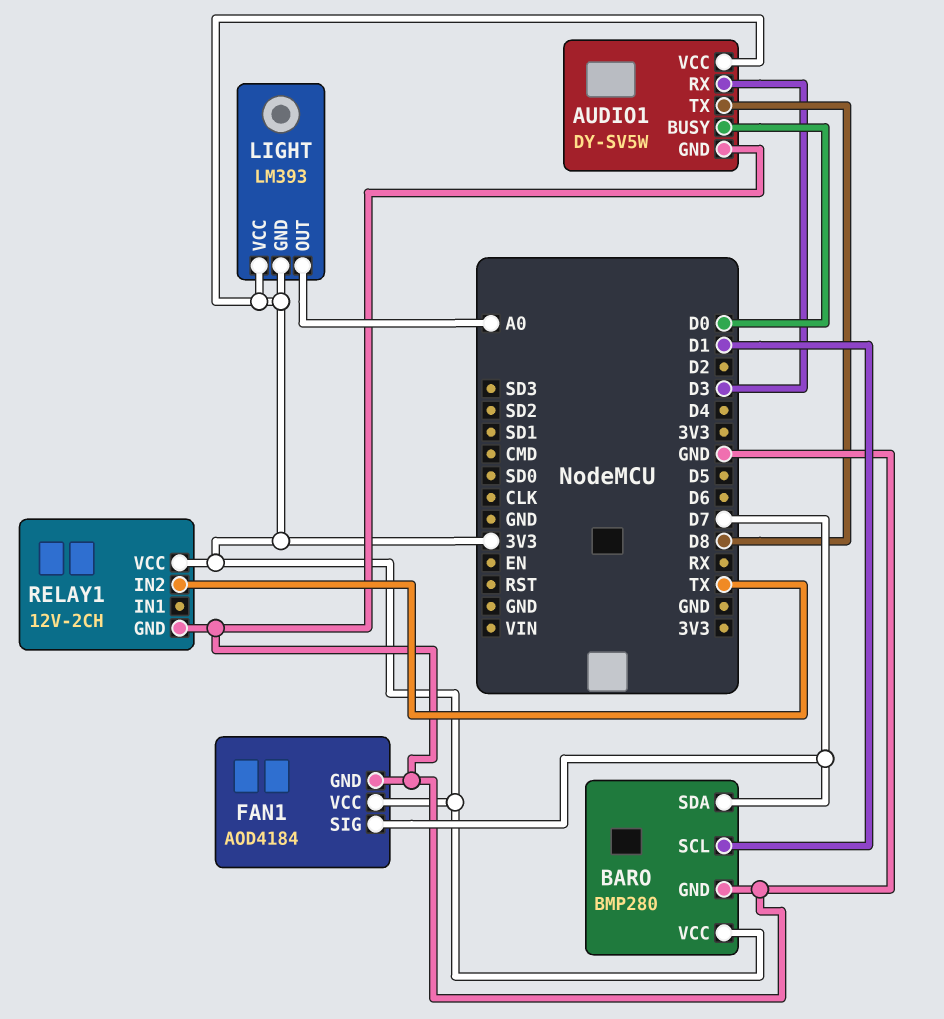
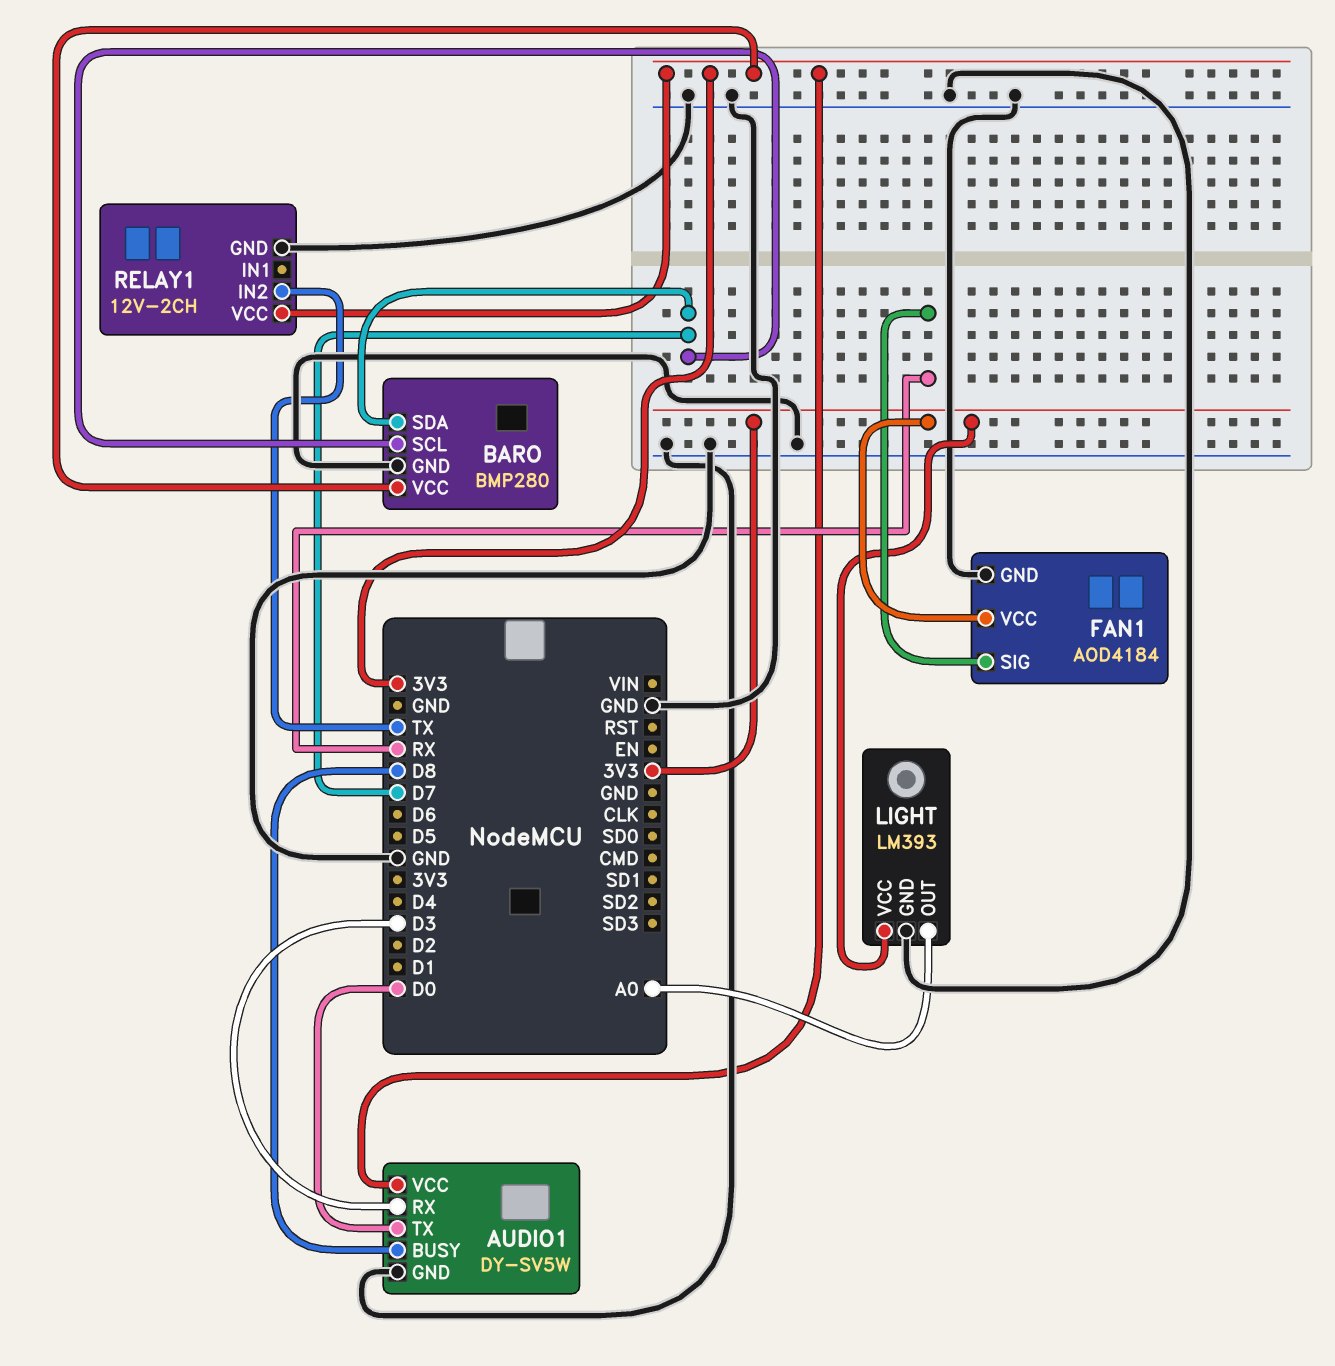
AUDIO1 pin BUSY: D0 -> D8
AUDIO1 pin TX: D8 -> D0
BARO pin SCL: D1 -> D7
FAN1 pin SIG: D7 -> RX
LIGHT pin GND: 3V3 -> GND

